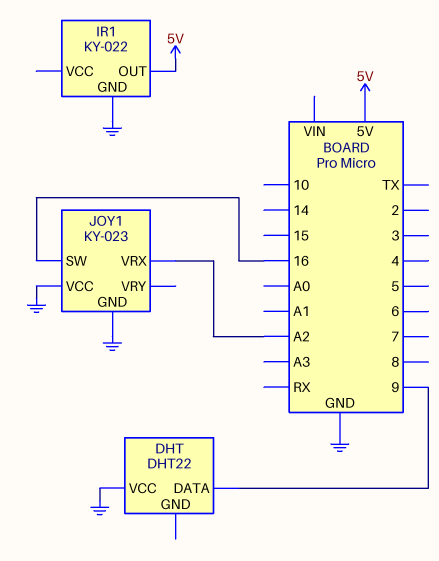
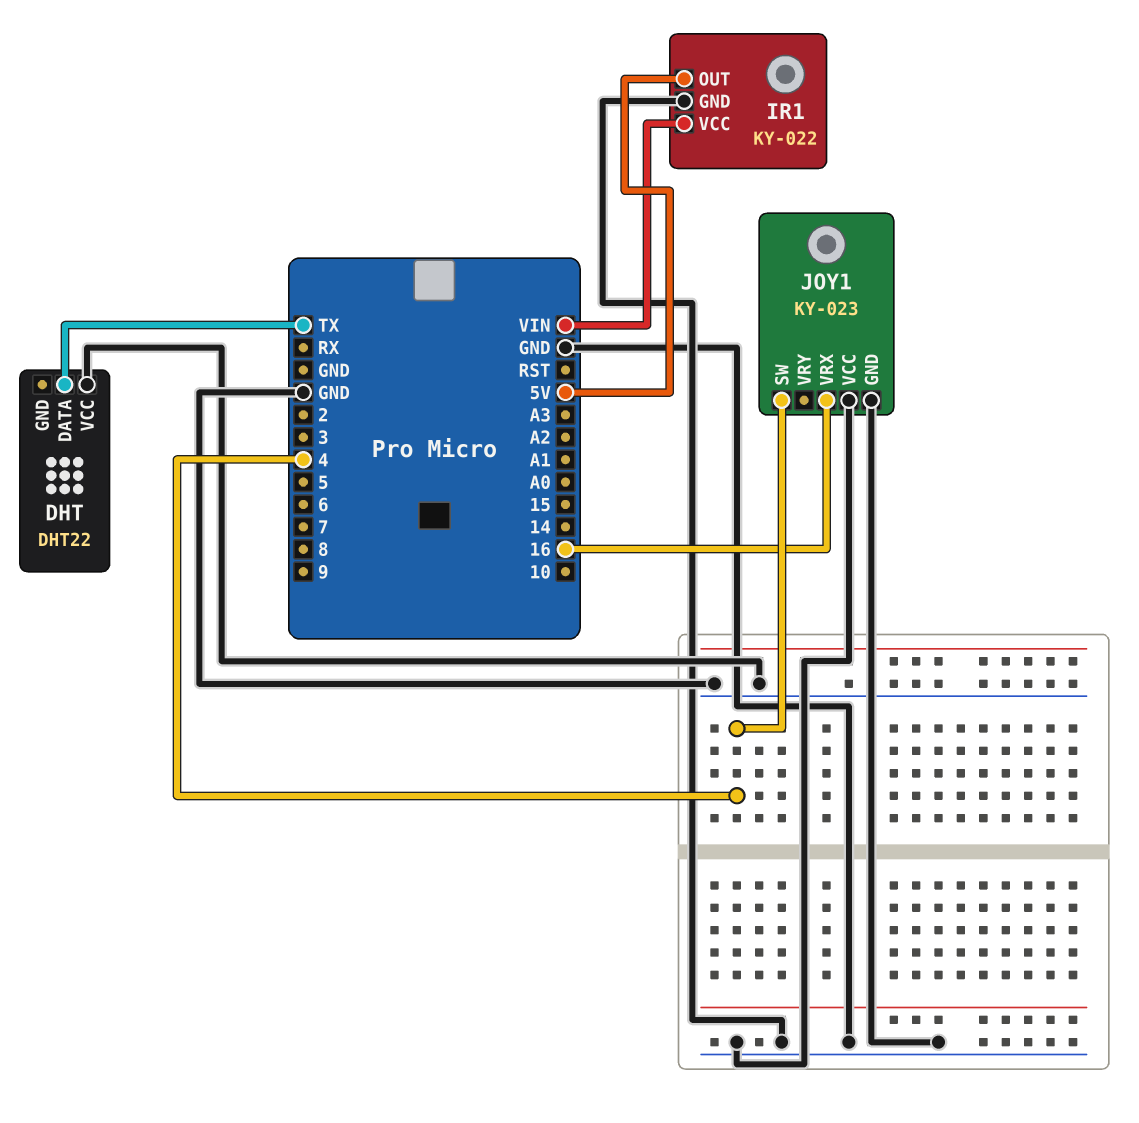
DHT pin DATA: 9 -> TX
IR1 pin VCC: none -> VIN
JOY1 pin SW: 16 -> 4
JOY1 pin VRX: A2 -> 16

